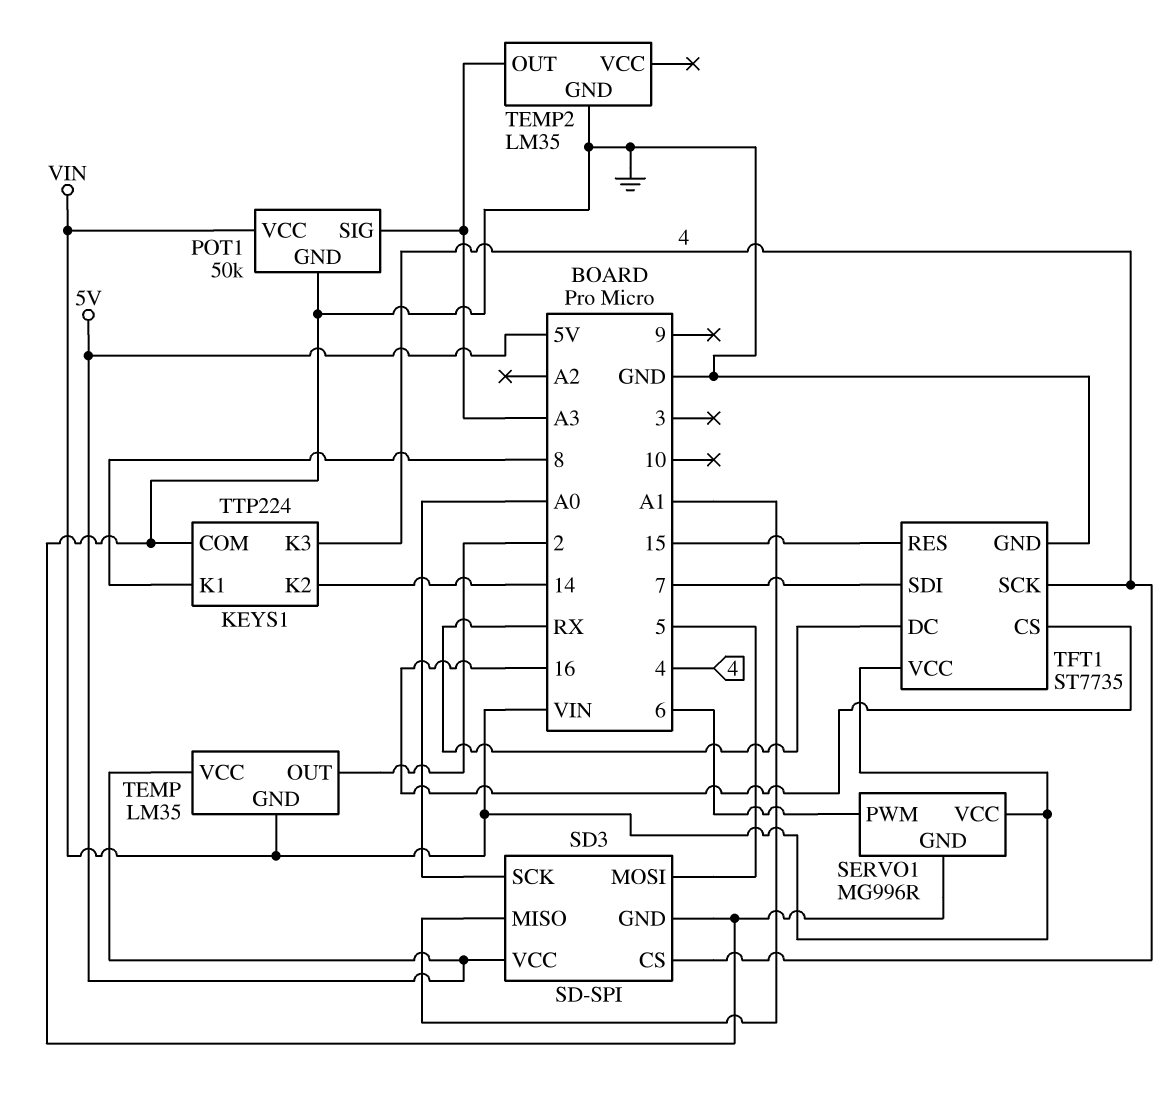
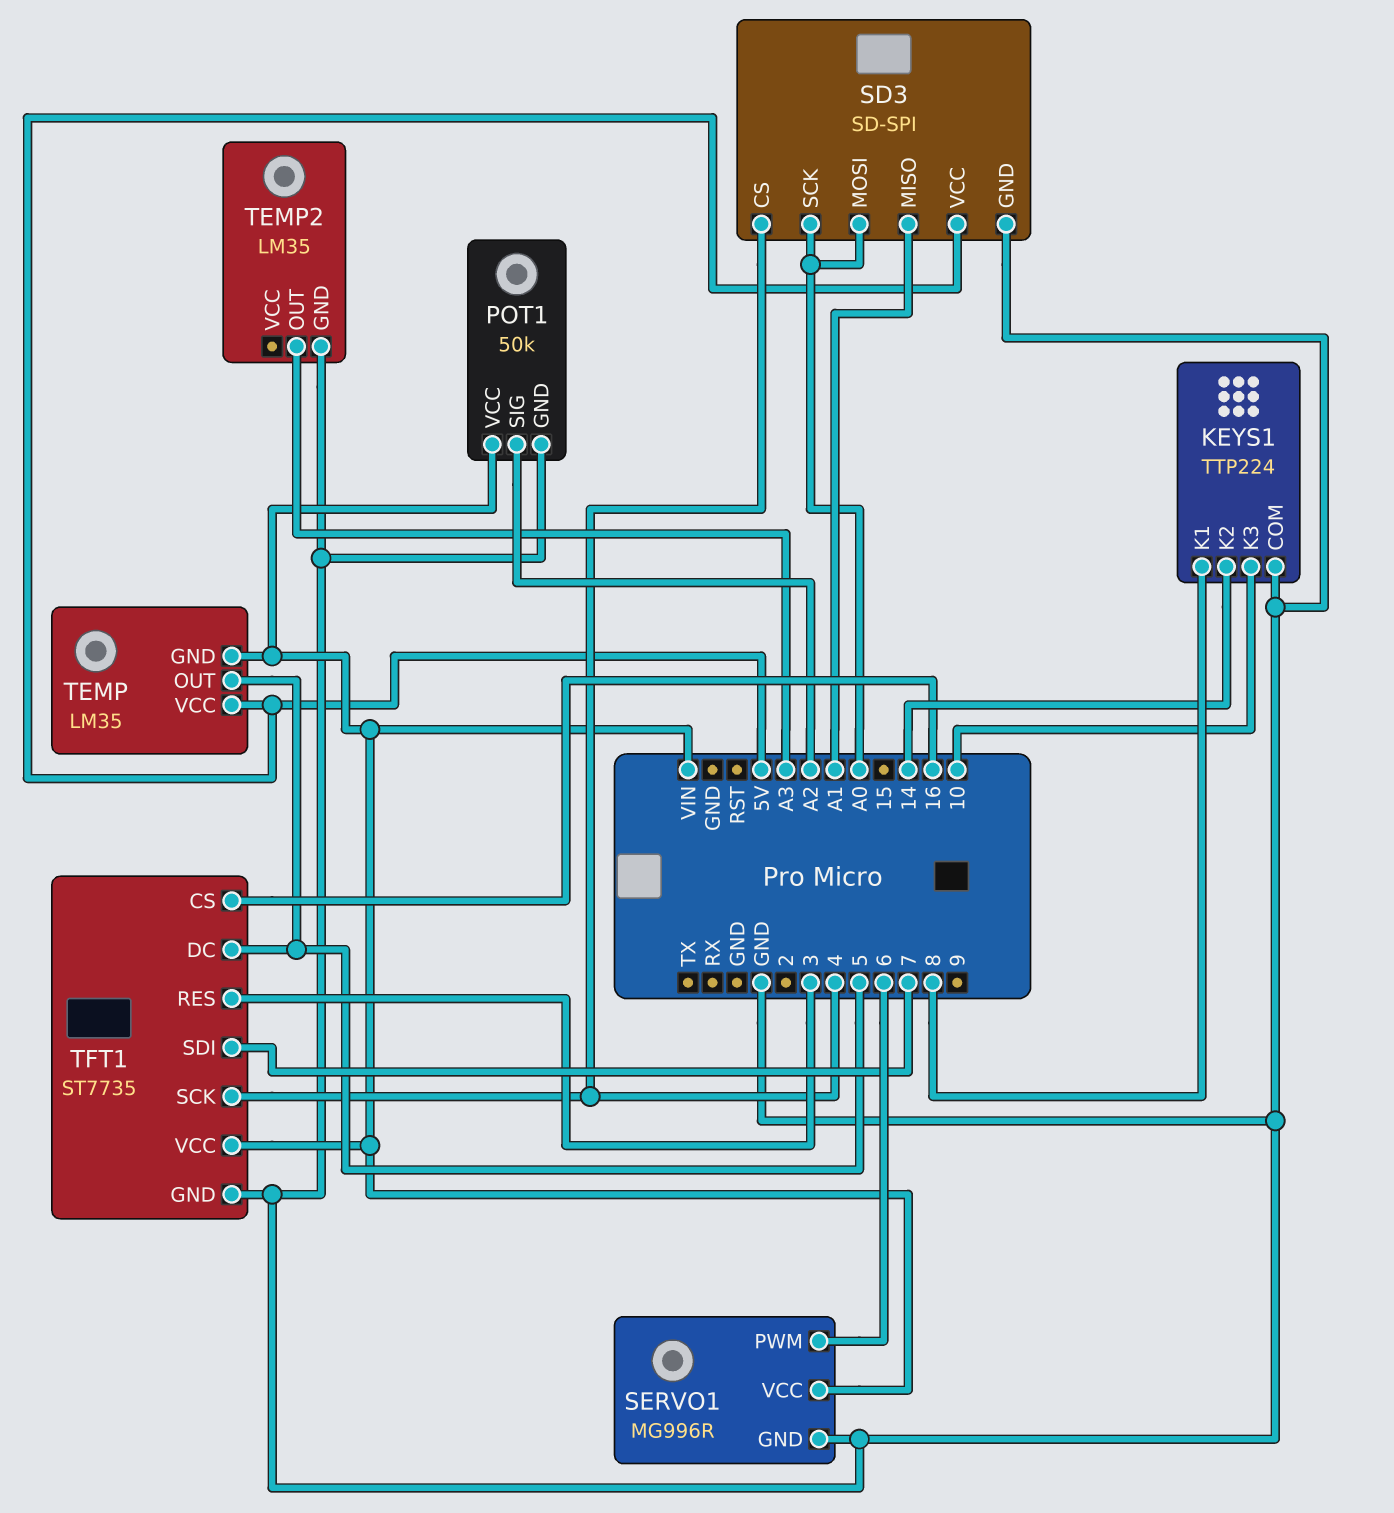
KEYS1 pin K3: 4 -> 10
POT1 pin SIG: A3 -> A2
SD3 pin MOSI: 5 -> A0
TEMP pin OUT: 2 -> 5
TFT1 pin DC: RX -> 5
TFT1 pin RES: 15 -> 3

